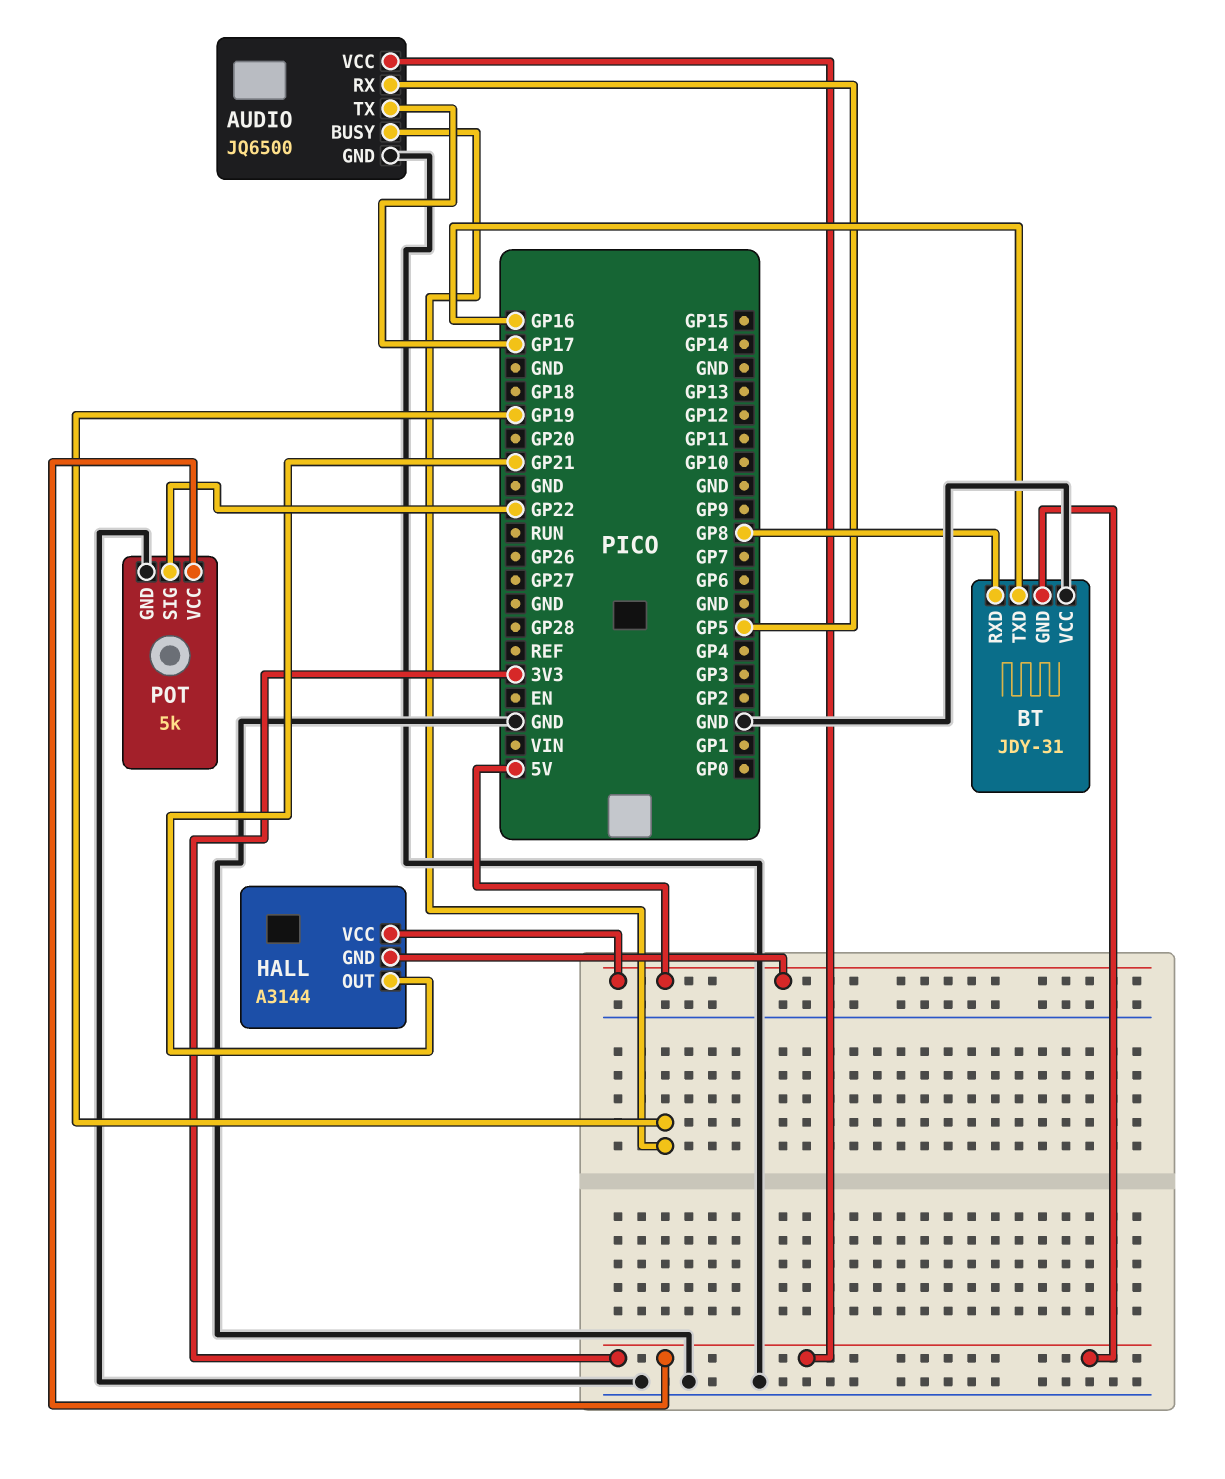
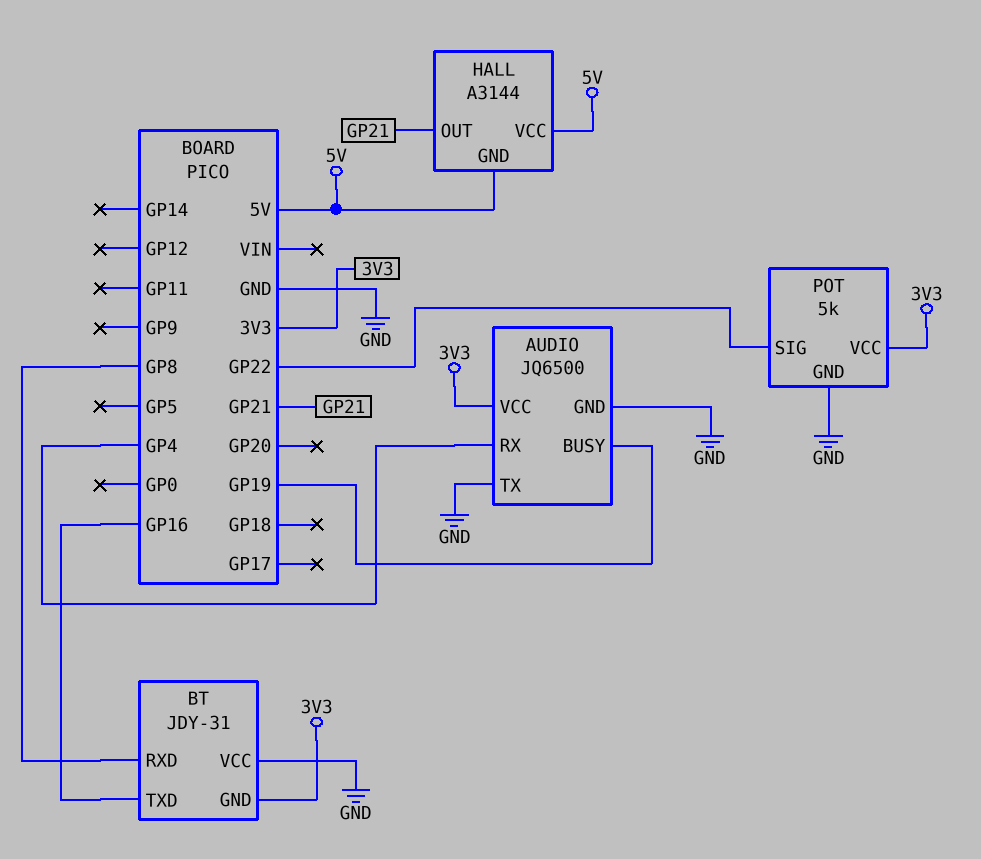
AUDIO pin RX: GP5 -> GP4
AUDIO pin TX: GP17 -> GND

